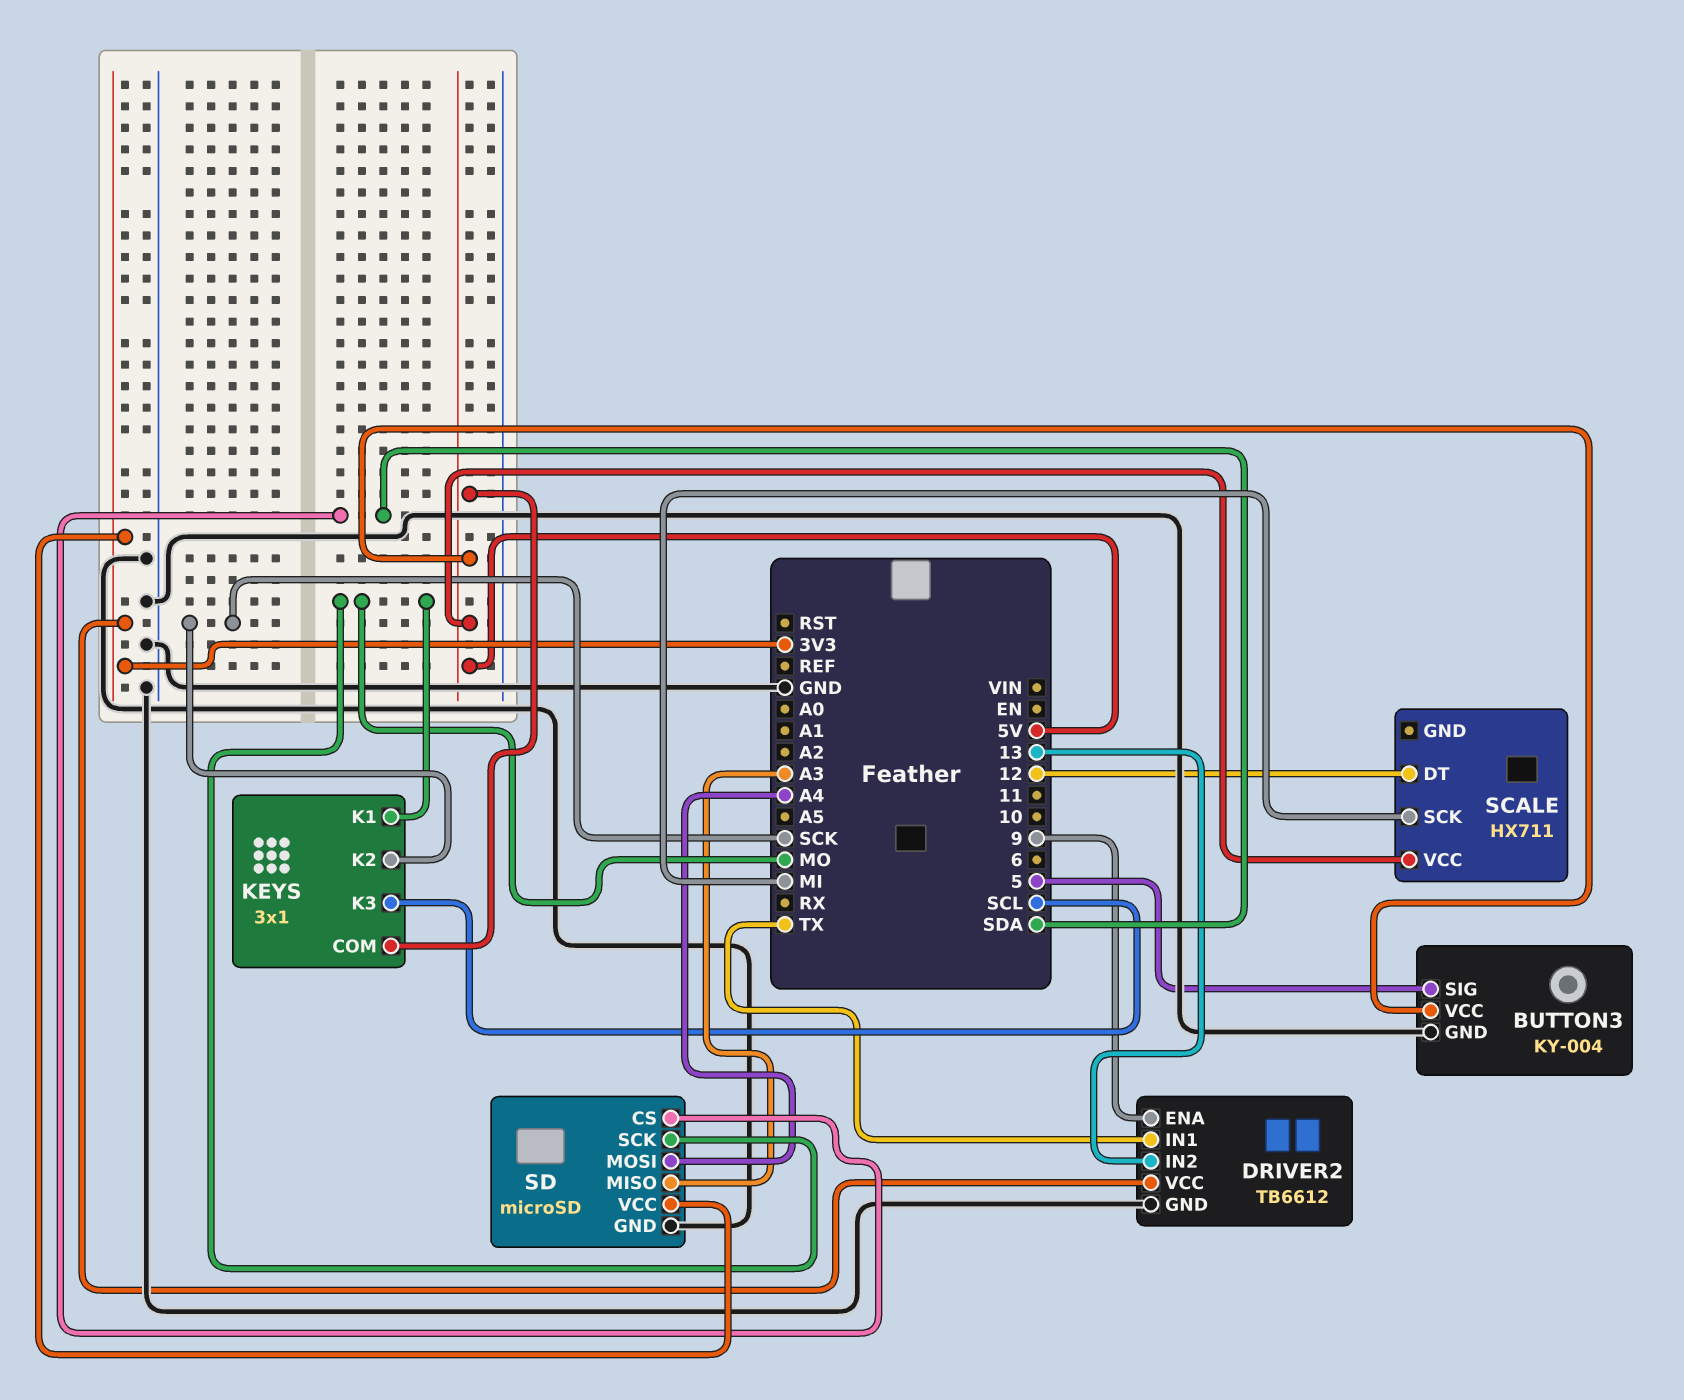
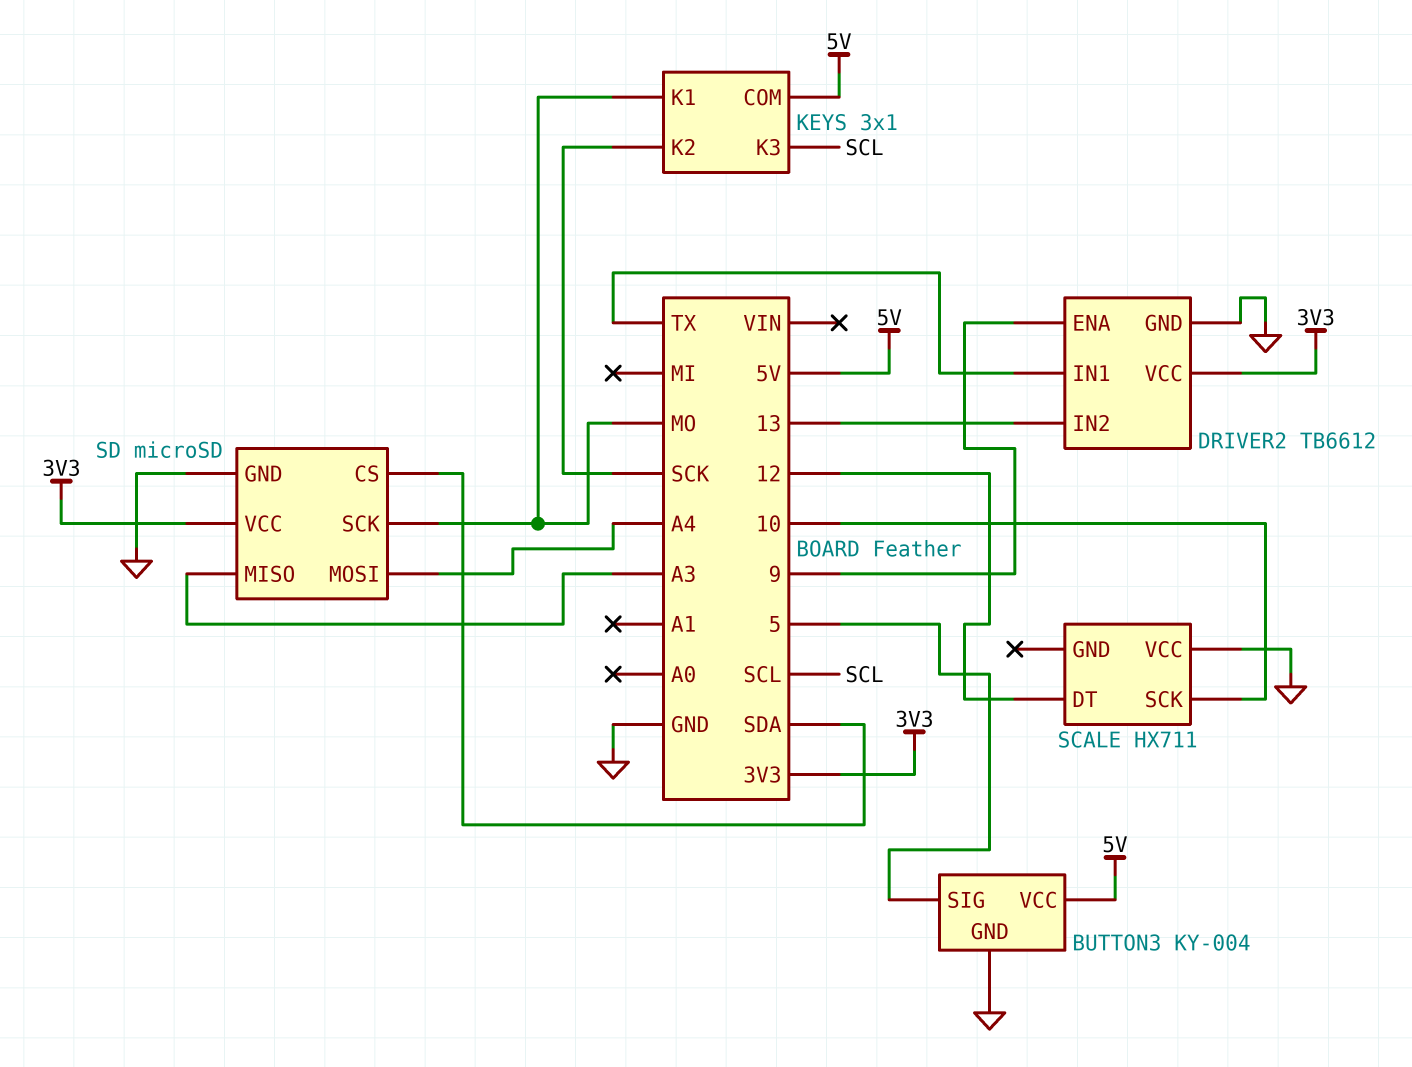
SCALE pin SCK: MI -> 10
SCALE pin VCC: 5V -> GND

